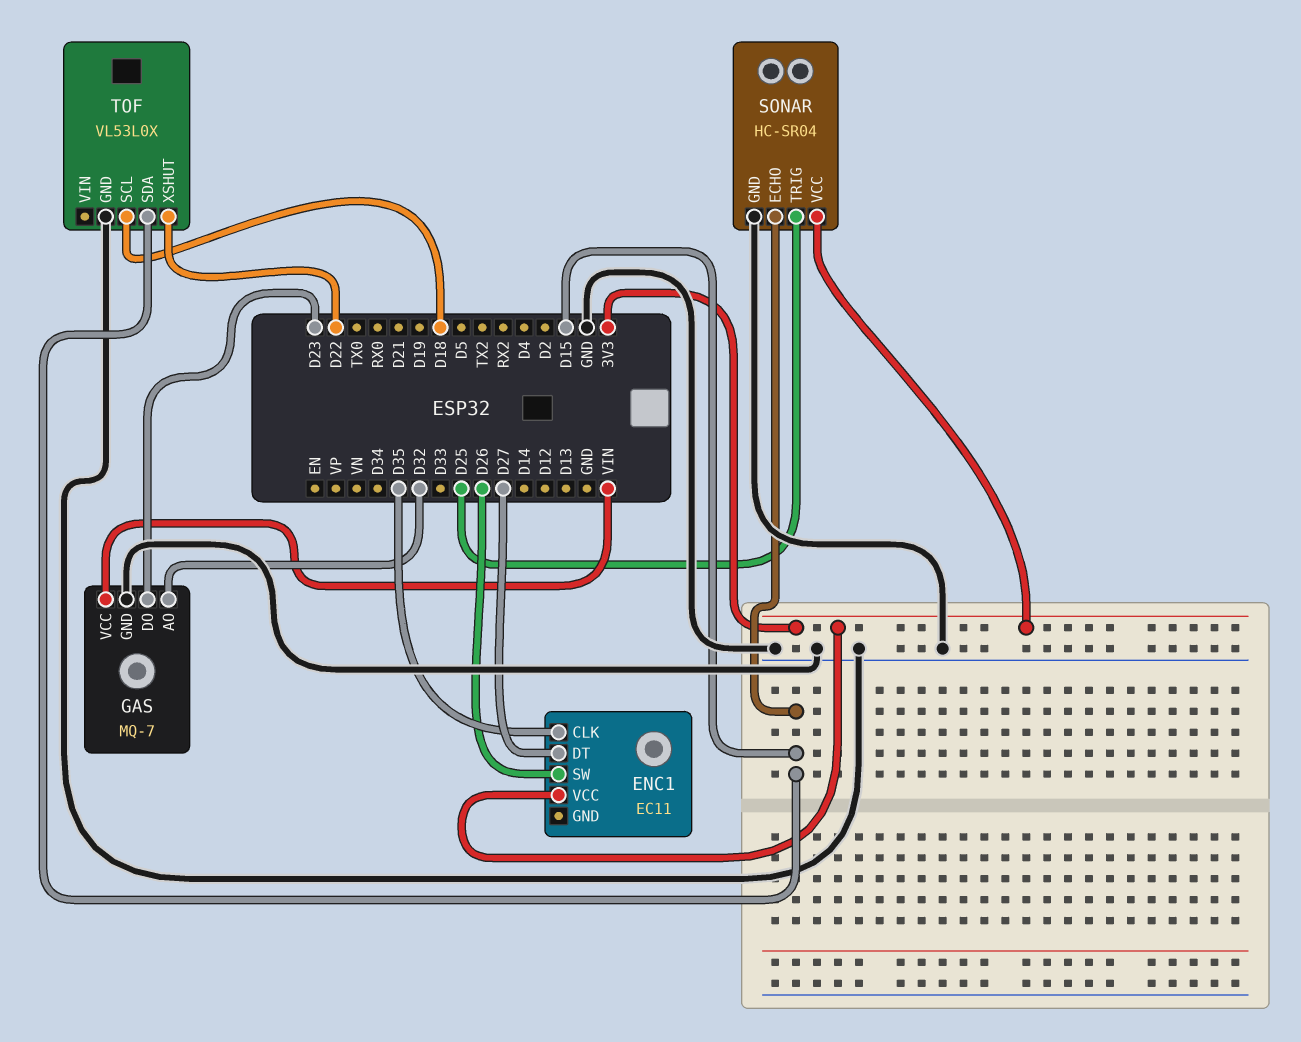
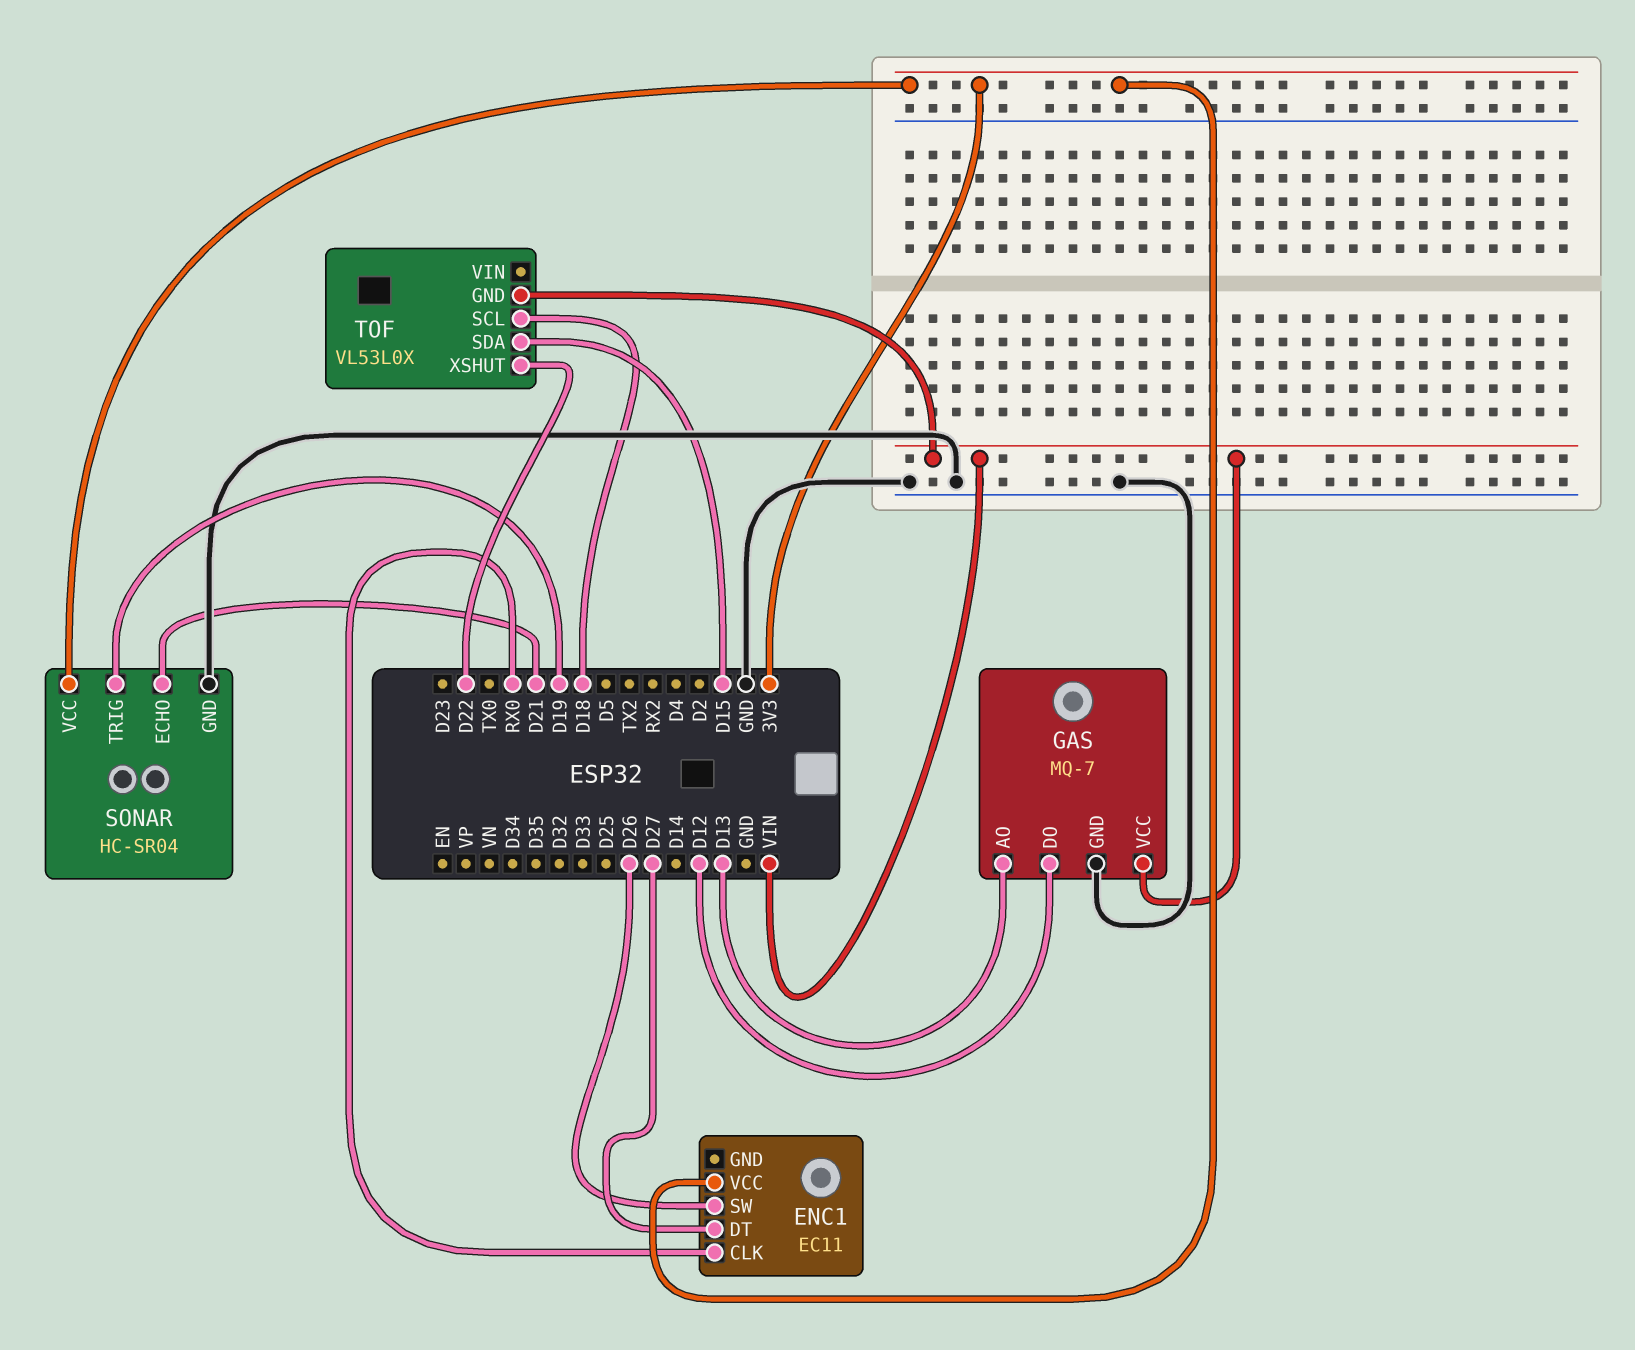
ENC1 pin CLK: D35 -> RX0
GAS pin AO: D32 -> D13
GAS pin DO: D23 -> D12
SONAR pin ECHO: D15 -> D21
SONAR pin TRIG: D25 -> D19
TOF pin GND: GND -> VIN

